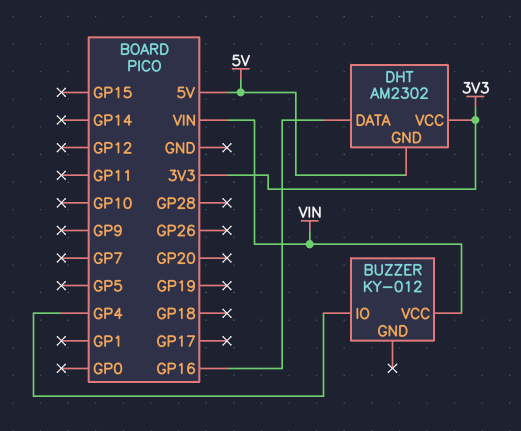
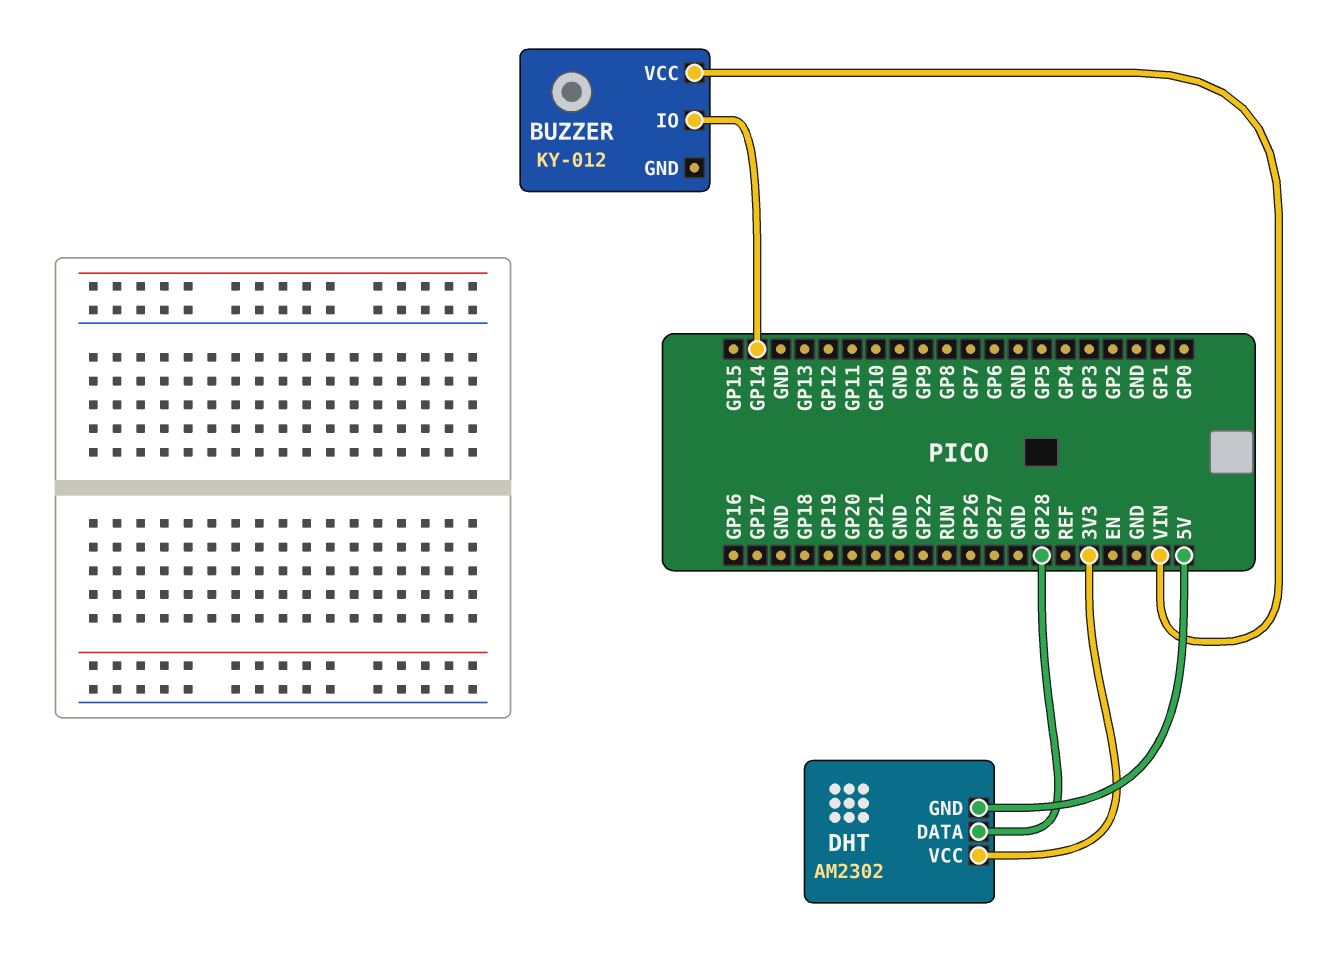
BUZZER pin IO: GP4 -> GP14
DHT pin DATA: GP16 -> GP28

